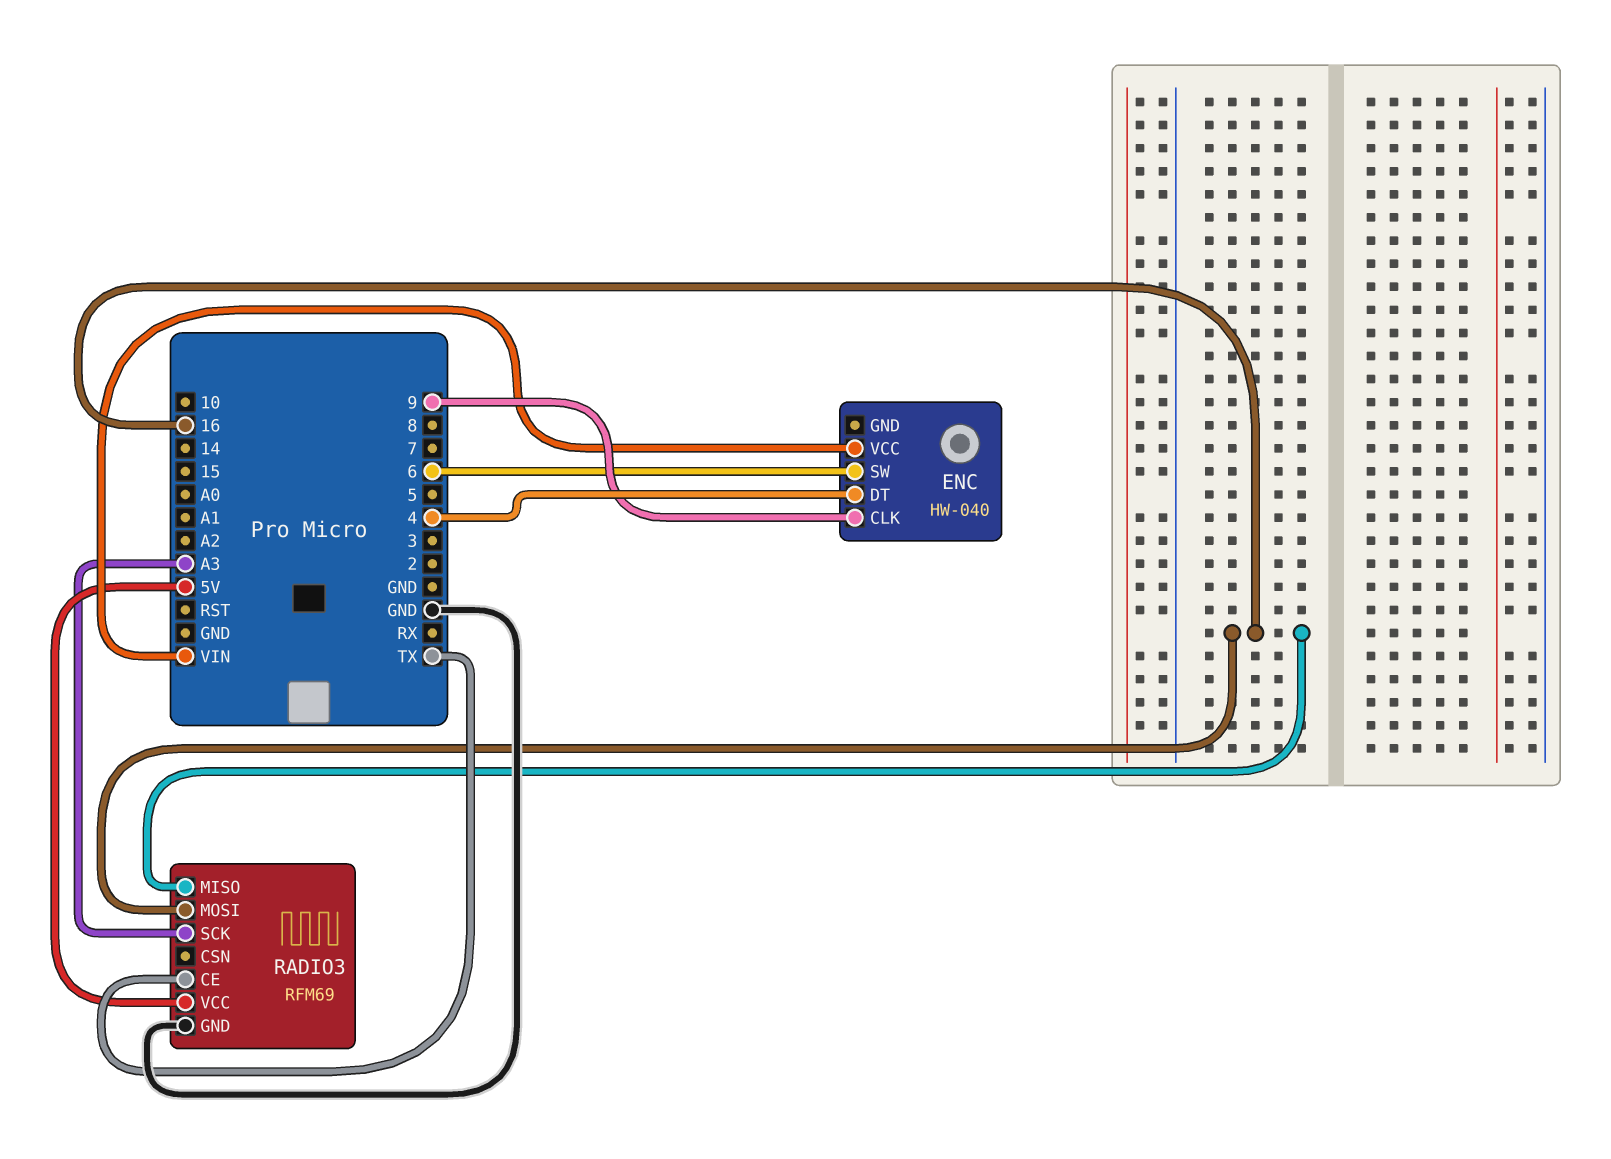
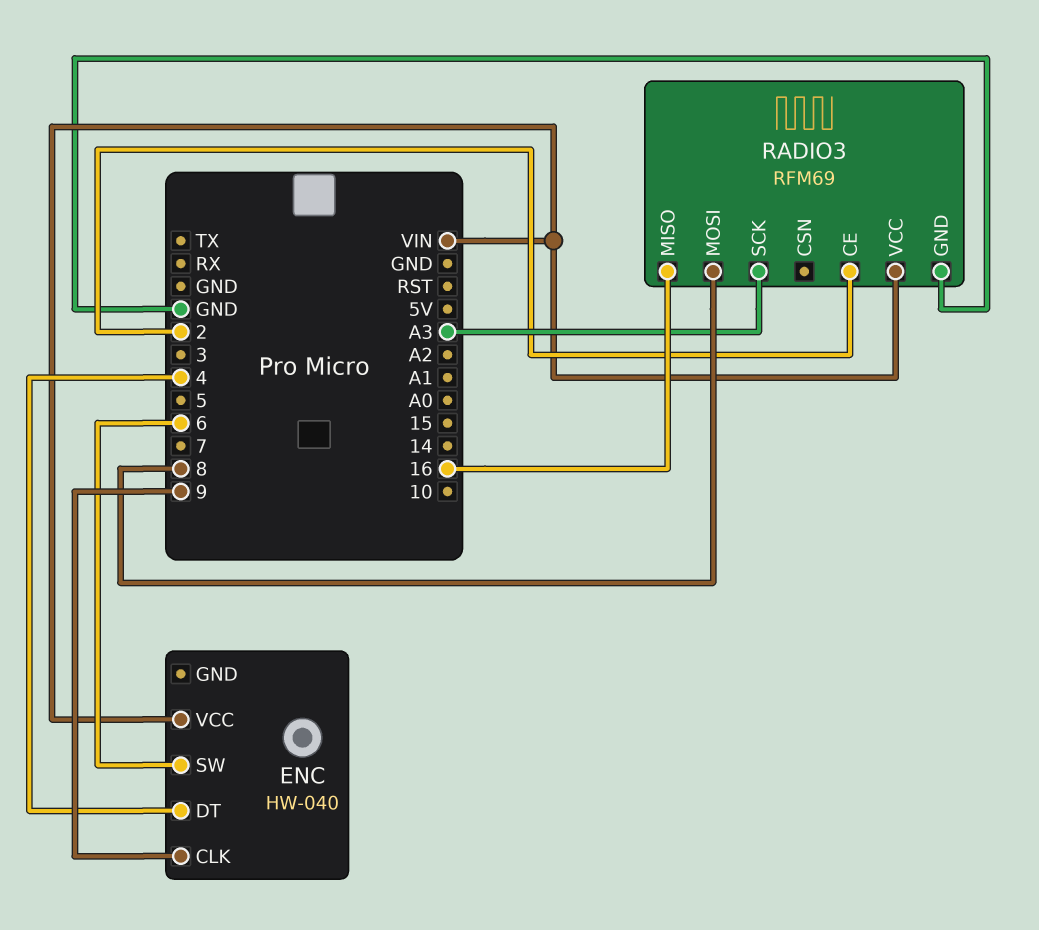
RADIO3 pin CE: TX -> 2
RADIO3 pin MOSI: 16 -> 8
RADIO3 pin VCC: 5V -> VIN

